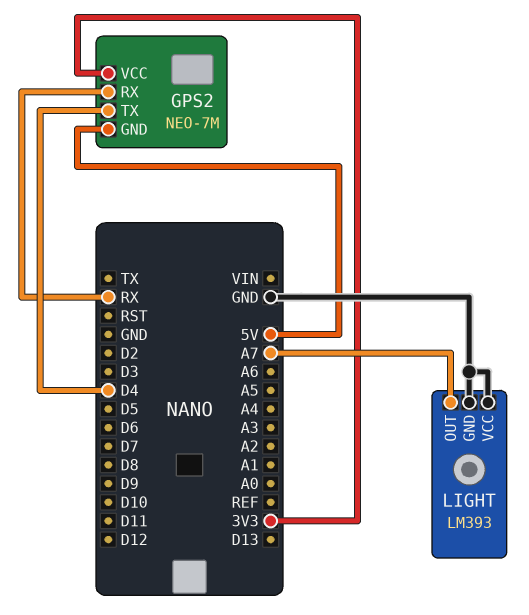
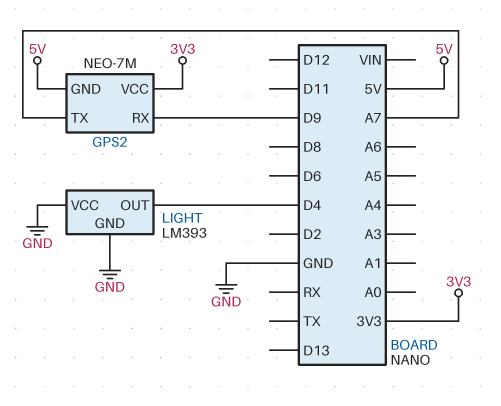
GPS2 pin RX: RX -> D9
GPS2 pin TX: D4 -> A7
LIGHT pin OUT: A7 -> D4

